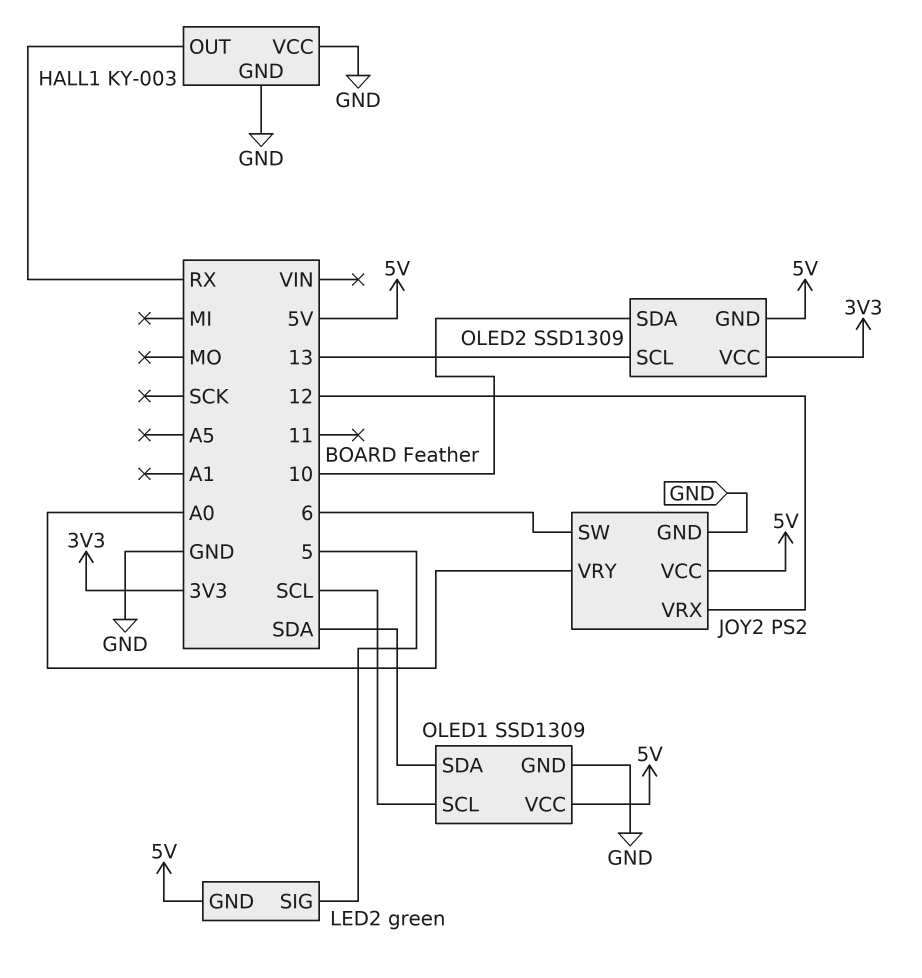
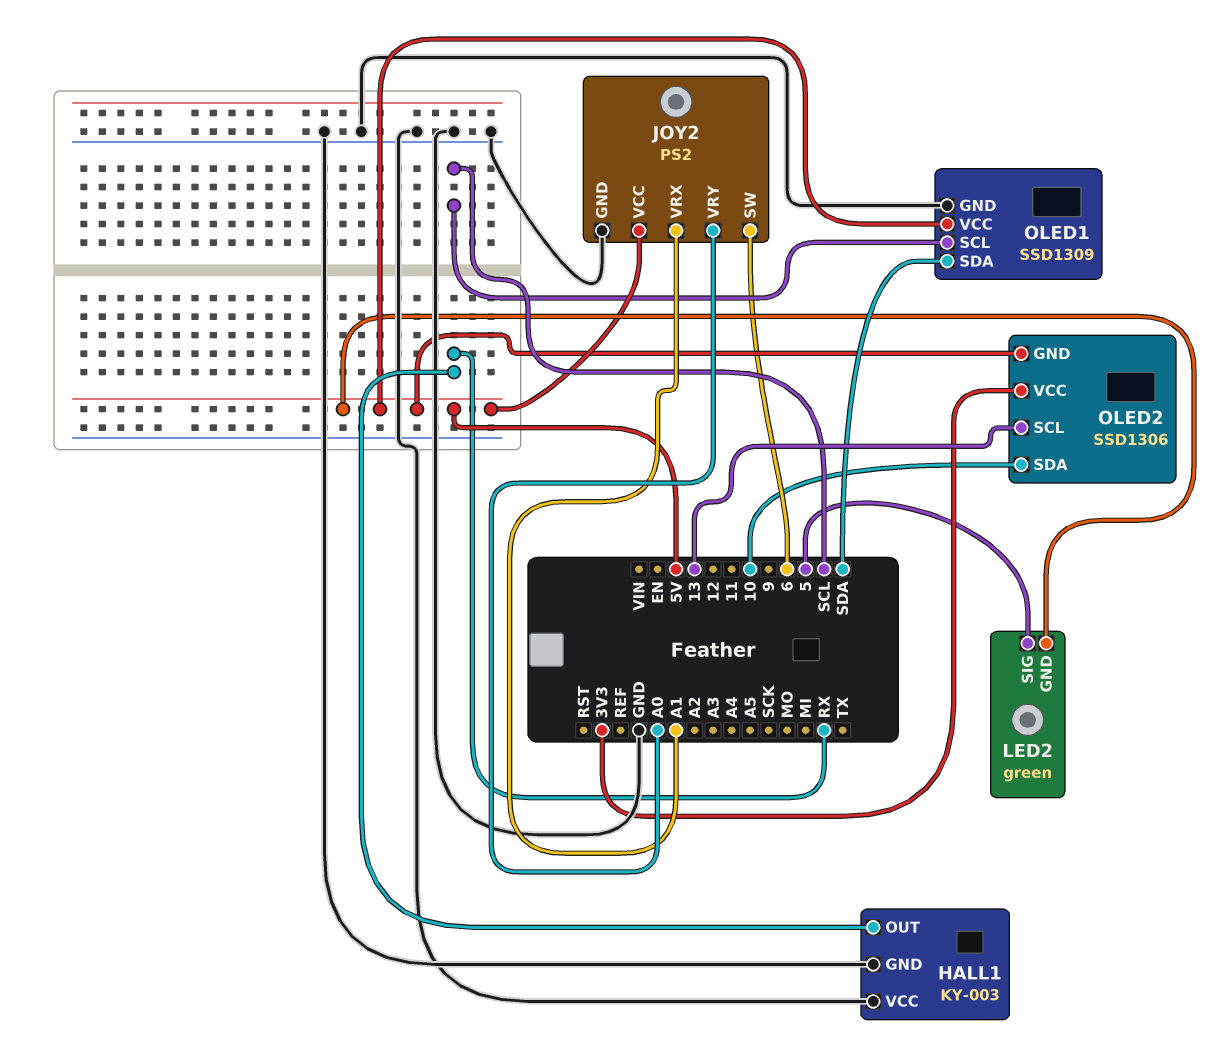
JOY2 pin VRX: 12 -> A1
OLED2: SSD1309 -> SSD1306

